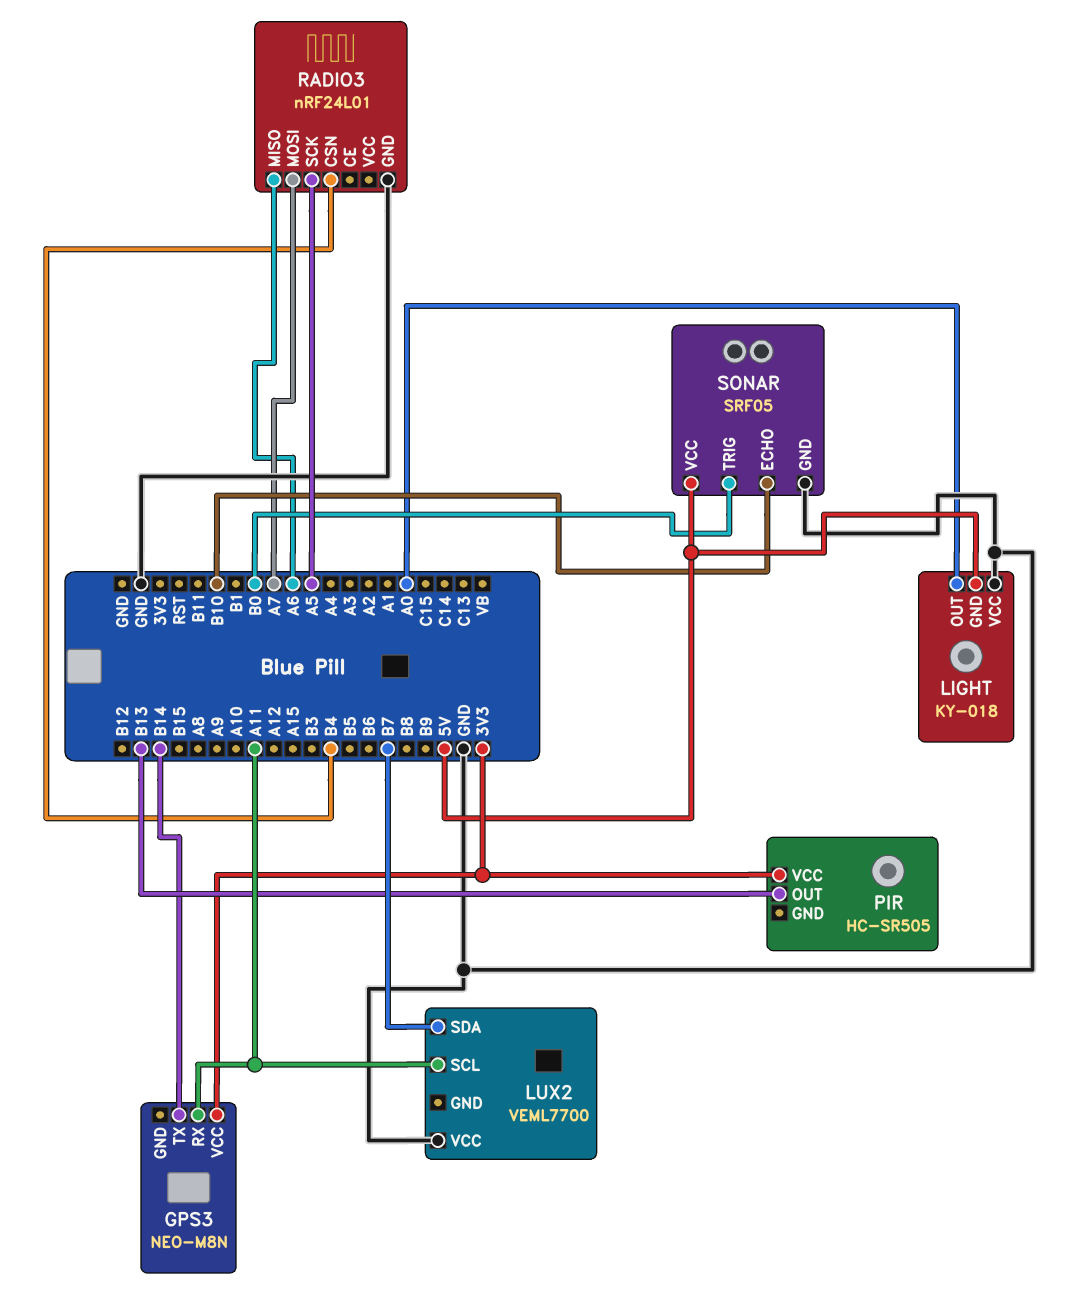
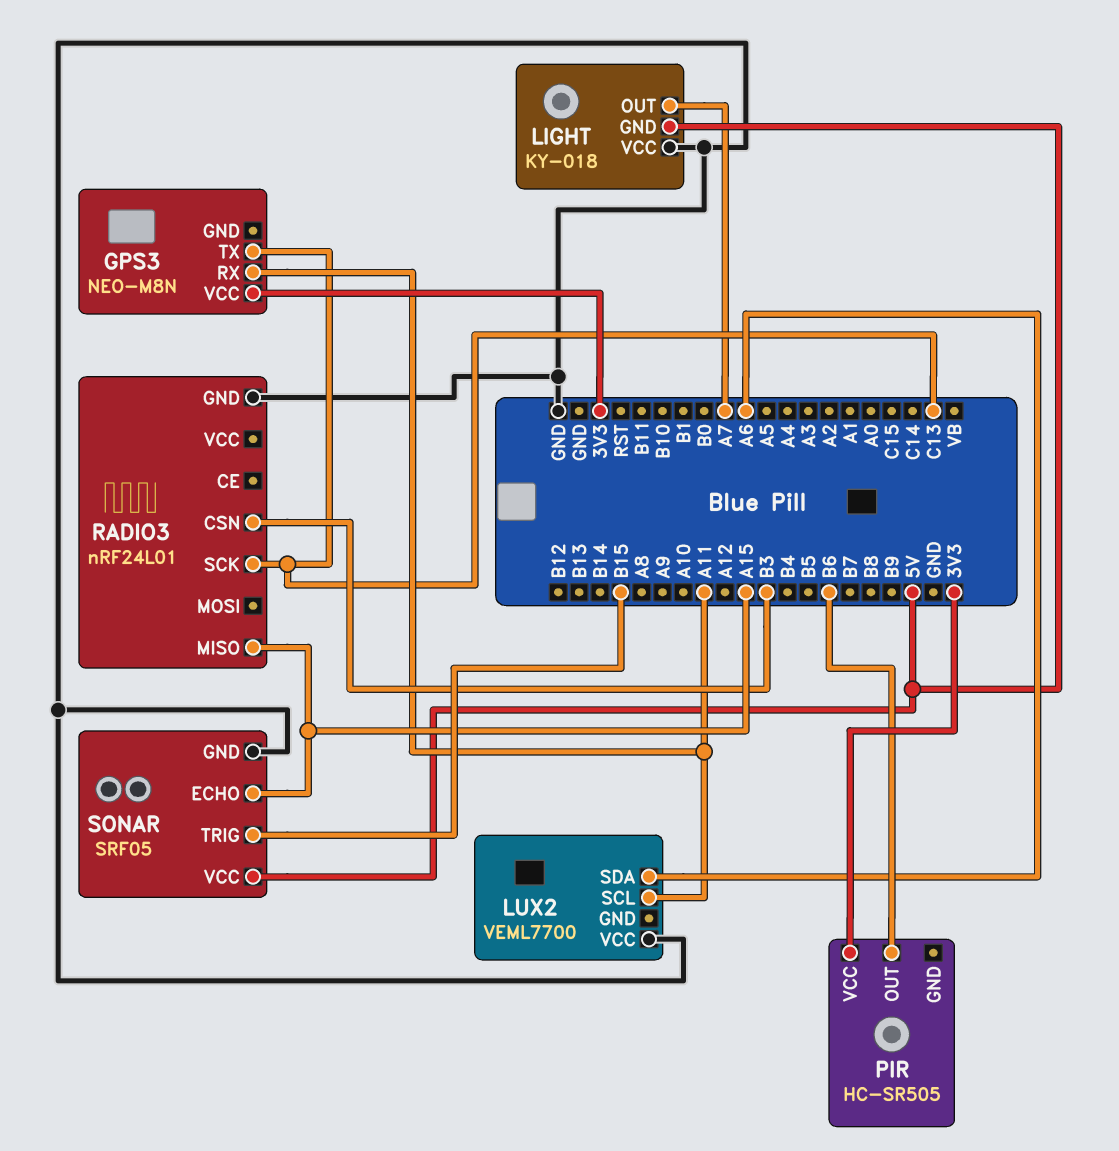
GPS3 pin TX: B14 -> C13
LIGHT pin OUT: A0 -> A7
LUX2 pin SDA: B7 -> A6
PIR pin OUT: B13 -> B6
RADIO3 pin CSN: B4 -> B3
RADIO3 pin MISO: A6 -> A15
RADIO3 pin MOSI: A7 -> none
RADIO3 pin SCK: A5 -> C13
SONAR pin ECHO: B10 -> A15
SONAR pin TRIG: B0 -> B15

